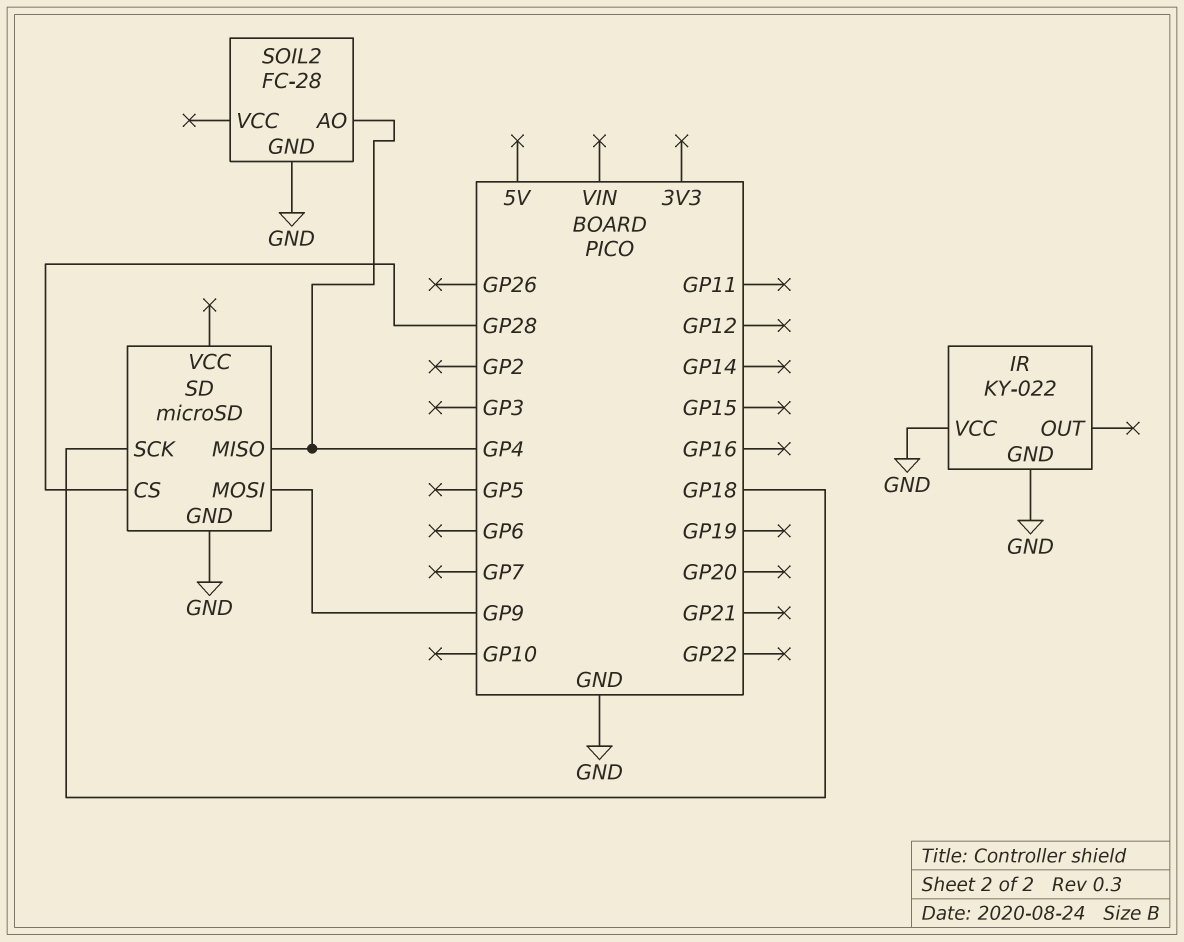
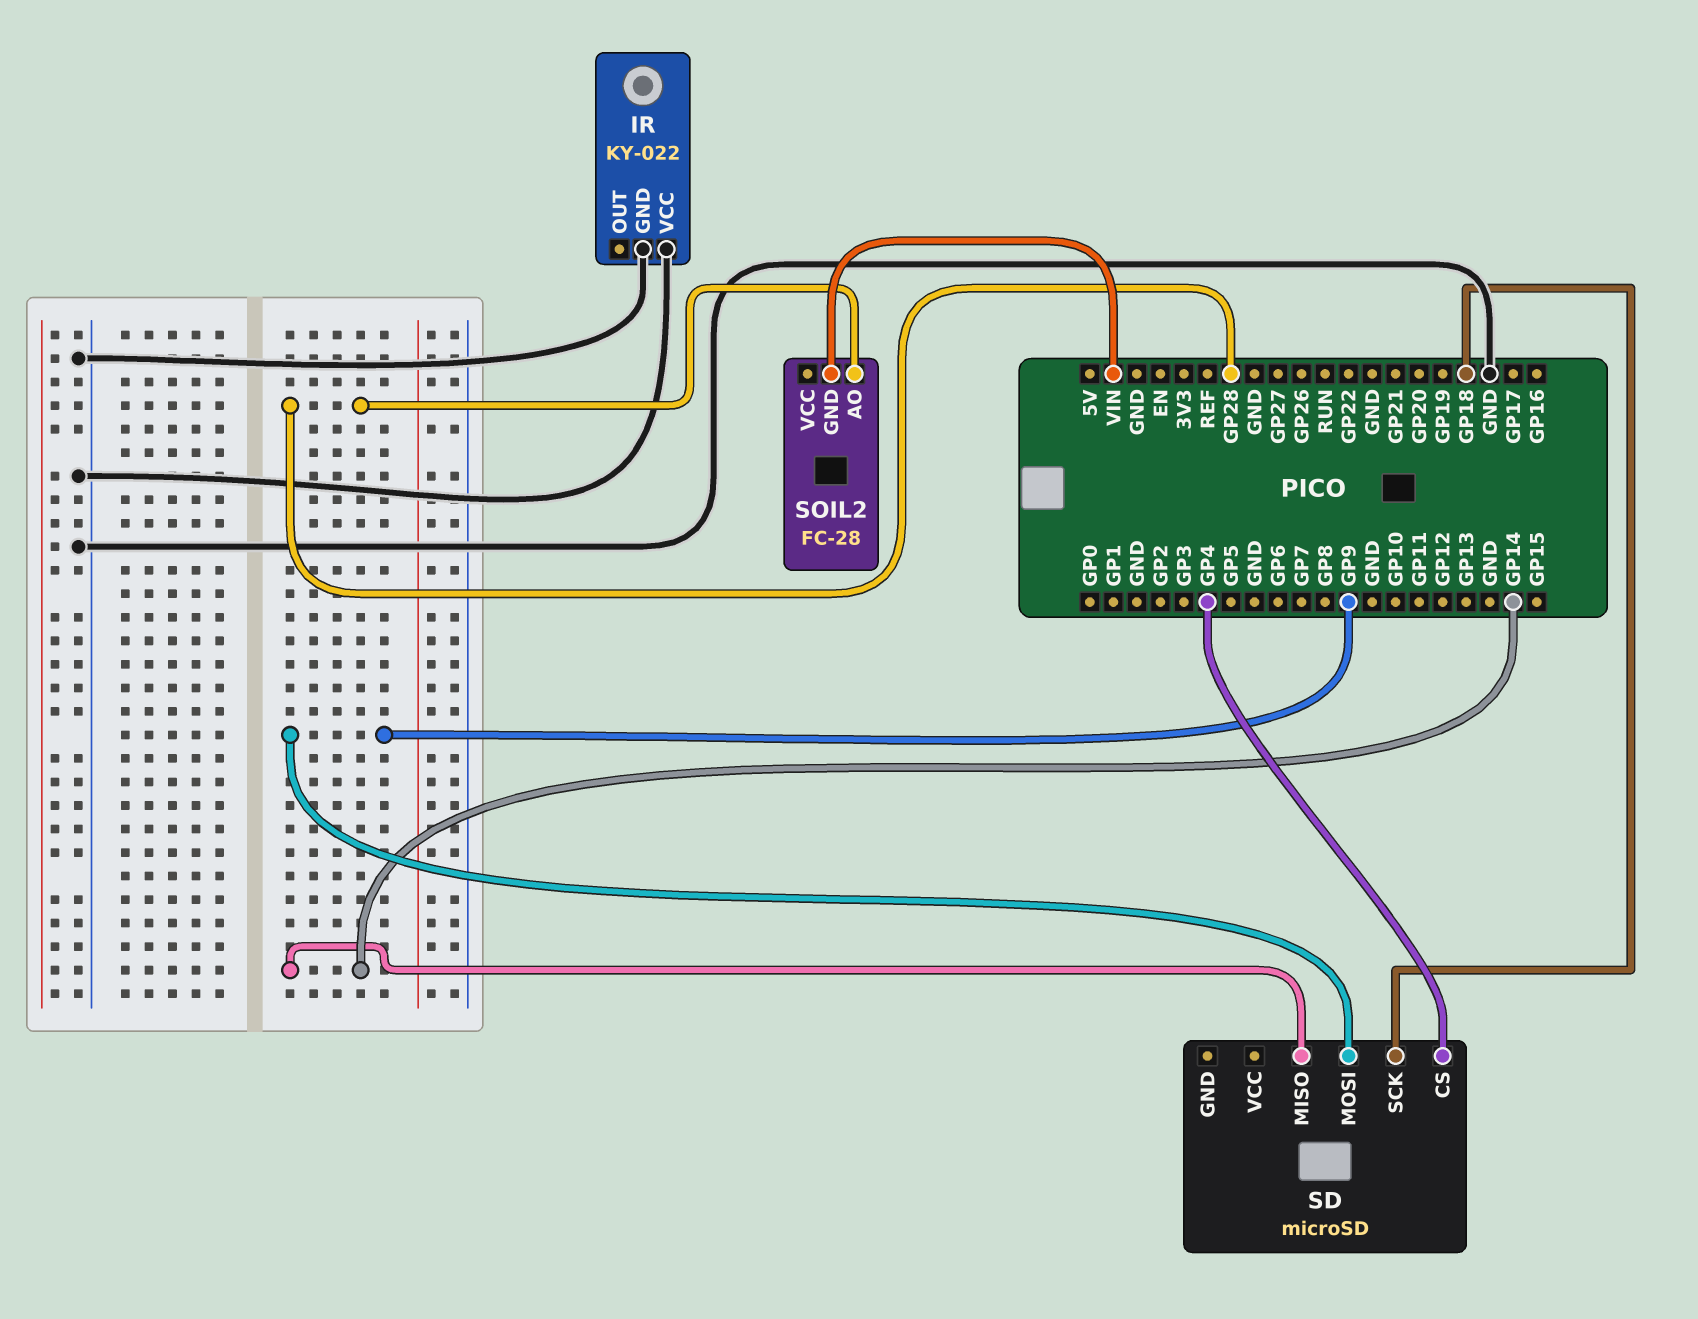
SD pin CS: GP28 -> GP4
SD pin GND: GND -> none
SD pin MISO: GP4 -> GP14
SOIL2 pin AO: GP4 -> GP28
SOIL2 pin GND: GND -> VIN

